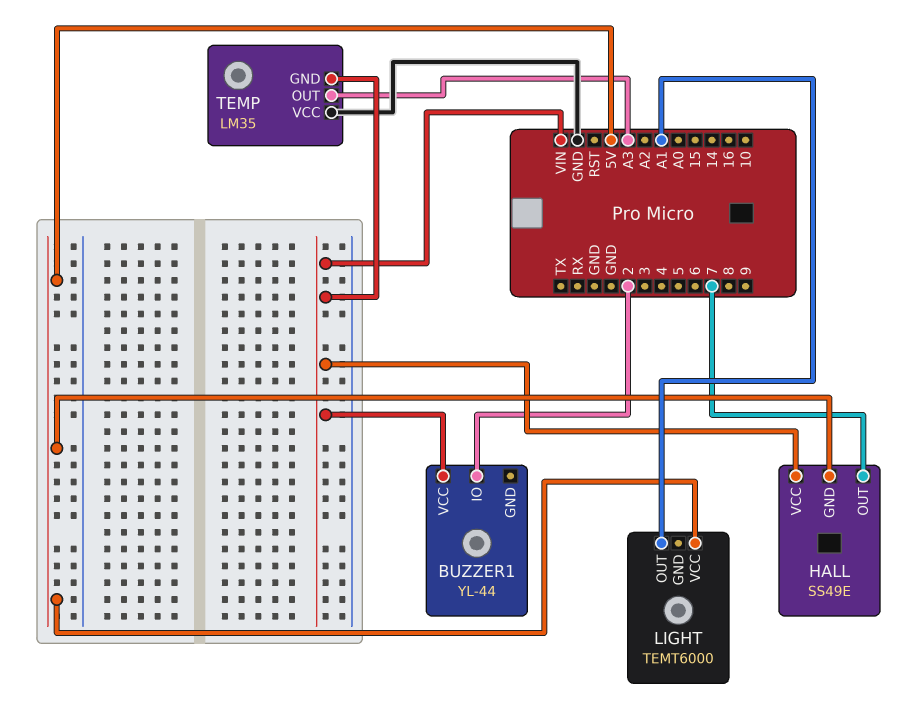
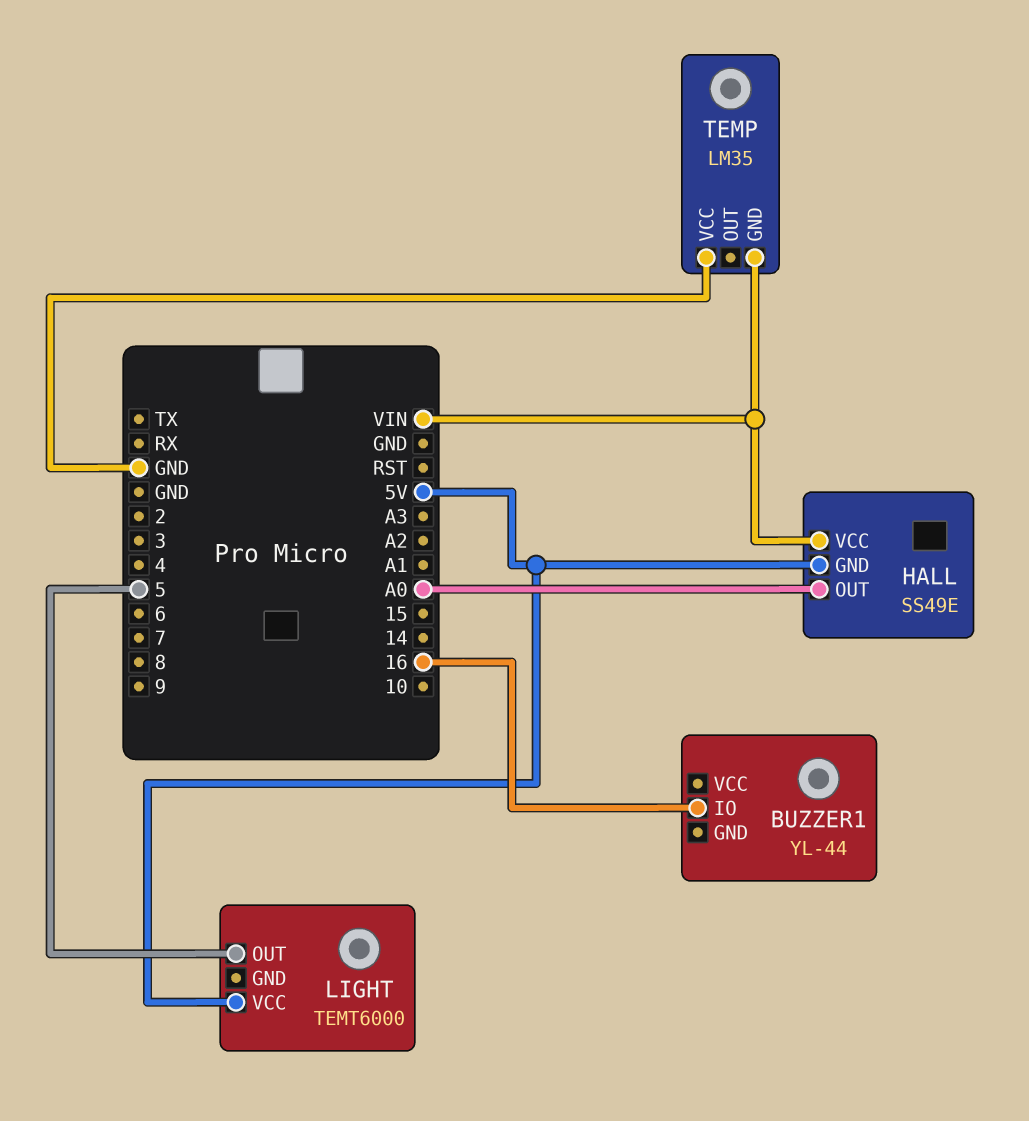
BUZZER1 pin IO: 2 -> 16
BUZZER1 pin VCC: VIN -> none
HALL pin OUT: 7 -> A0
LIGHT pin OUT: A1 -> 5
TEMP pin OUT: A3 -> none

